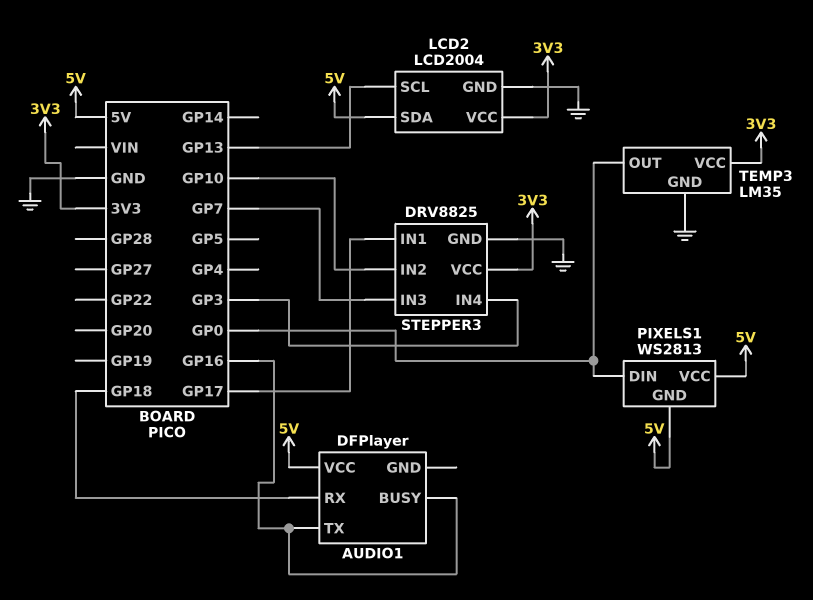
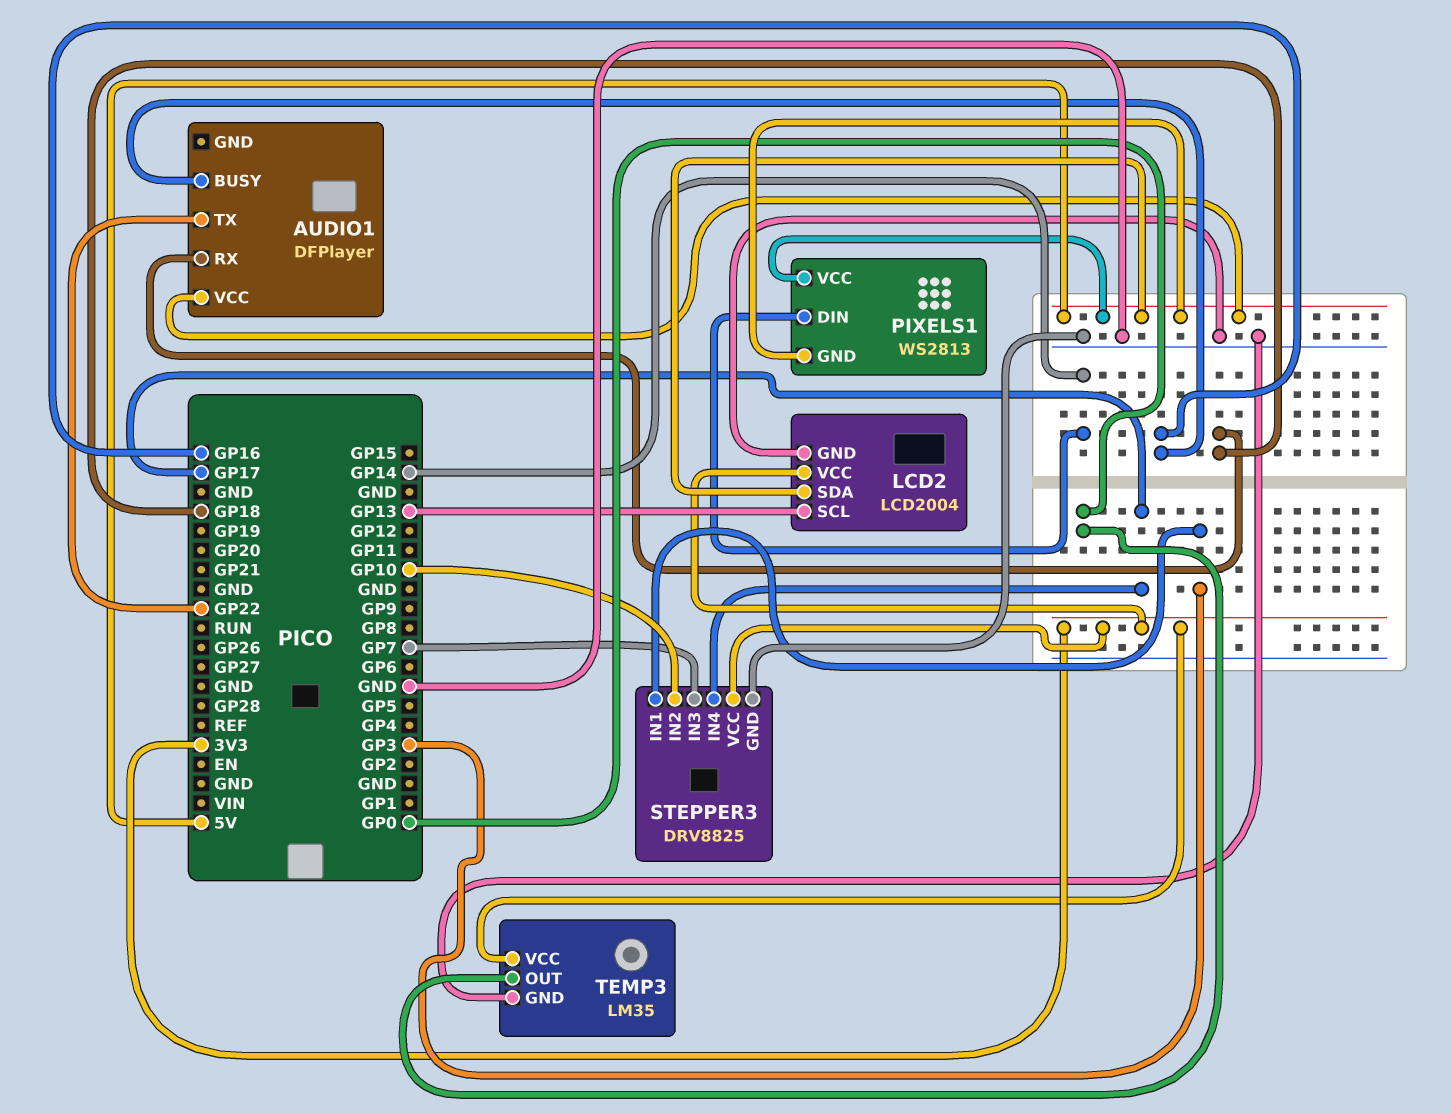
AUDIO1 pin TX: GP16 -> GP22
PIXELS1 pin DIN: GP0 -> GP14
STEPPER3 pin IN1: GP17 -> GP3
STEPPER3 pin IN4: GP3 -> GP17

